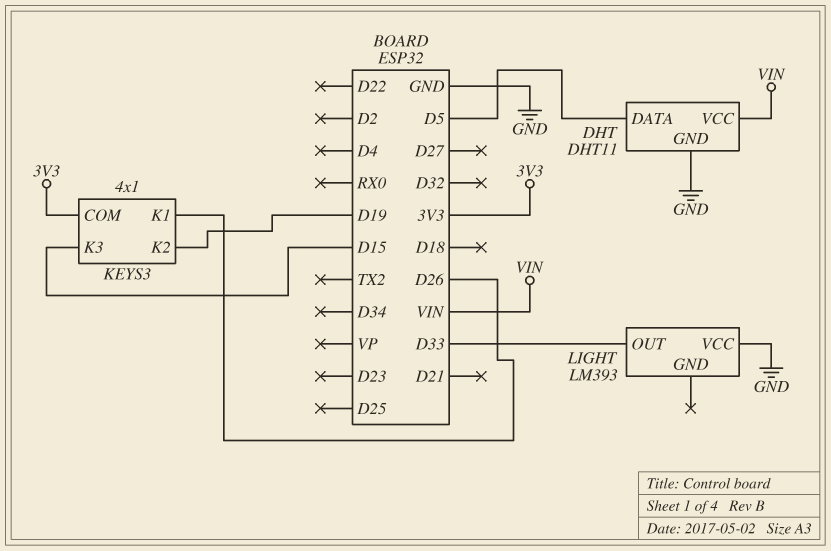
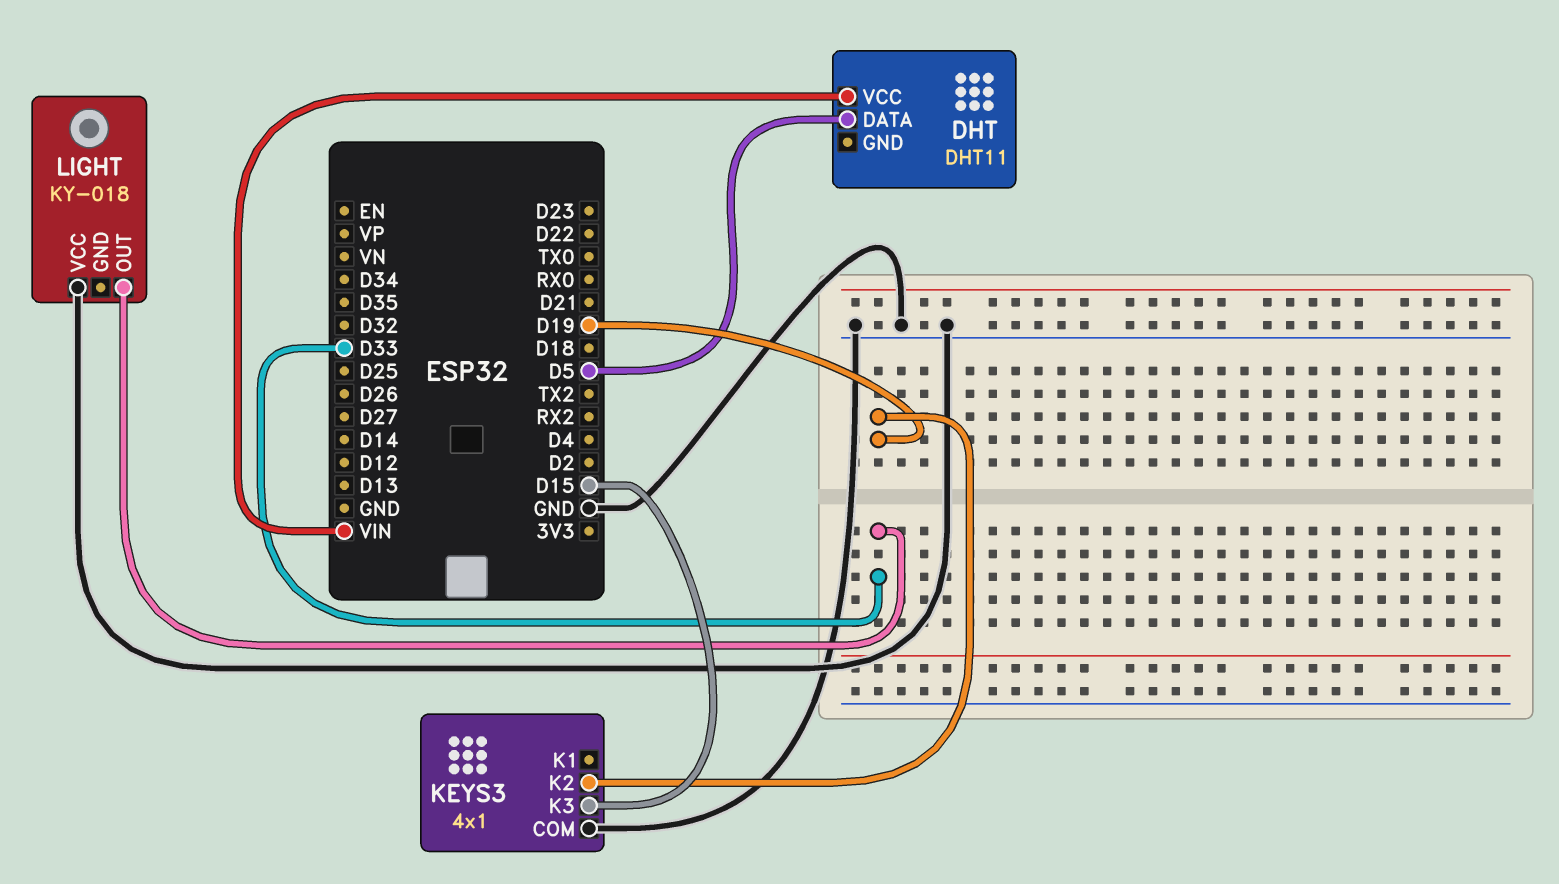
DHT pin GND: GND -> none
KEYS3 pin COM: 3V3 -> GND
KEYS3 pin K1: D26 -> none
LIGHT: LM393 -> KY-018

